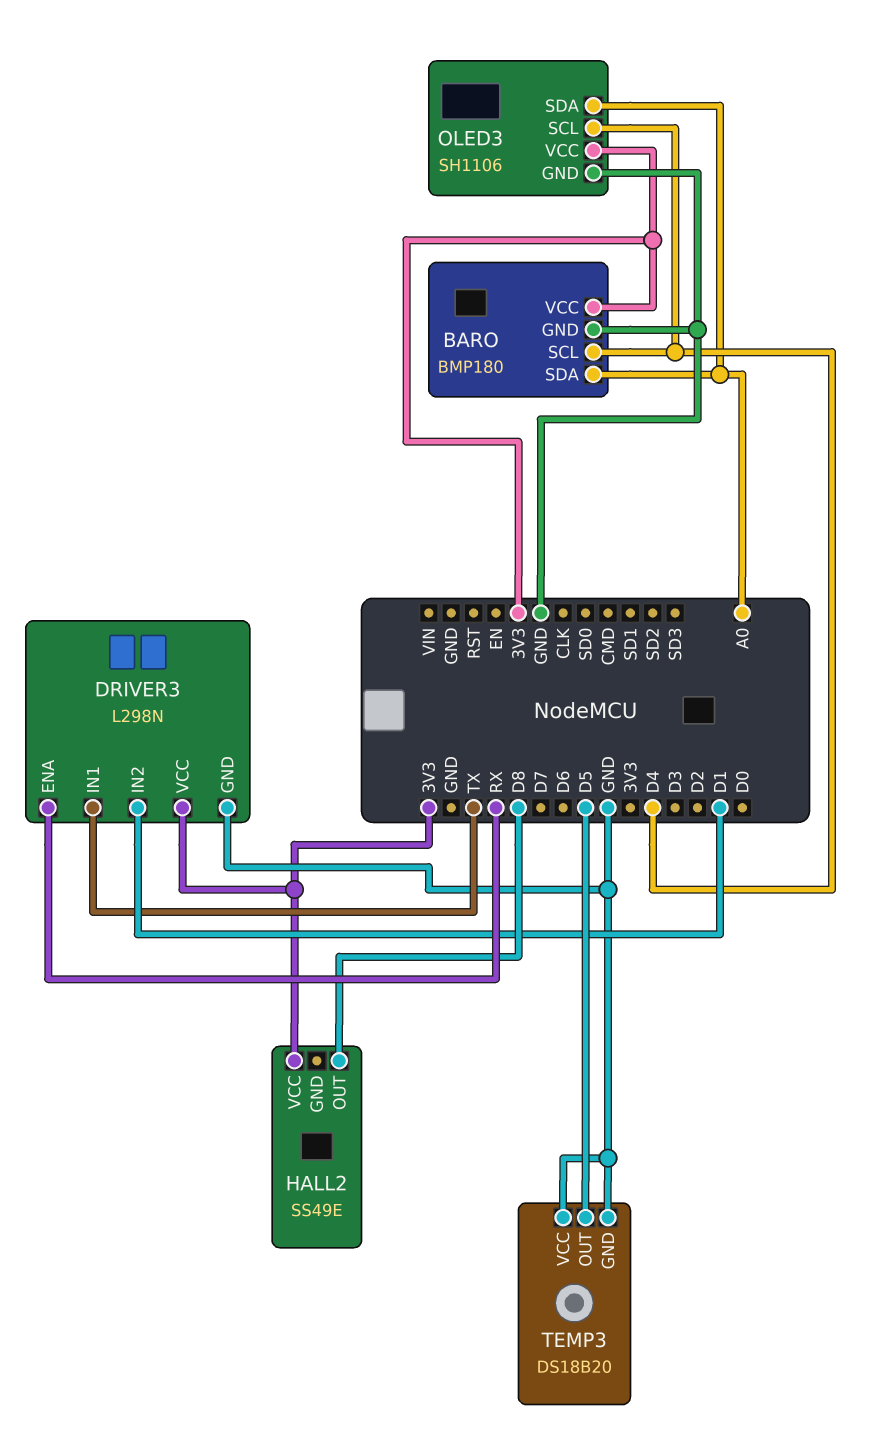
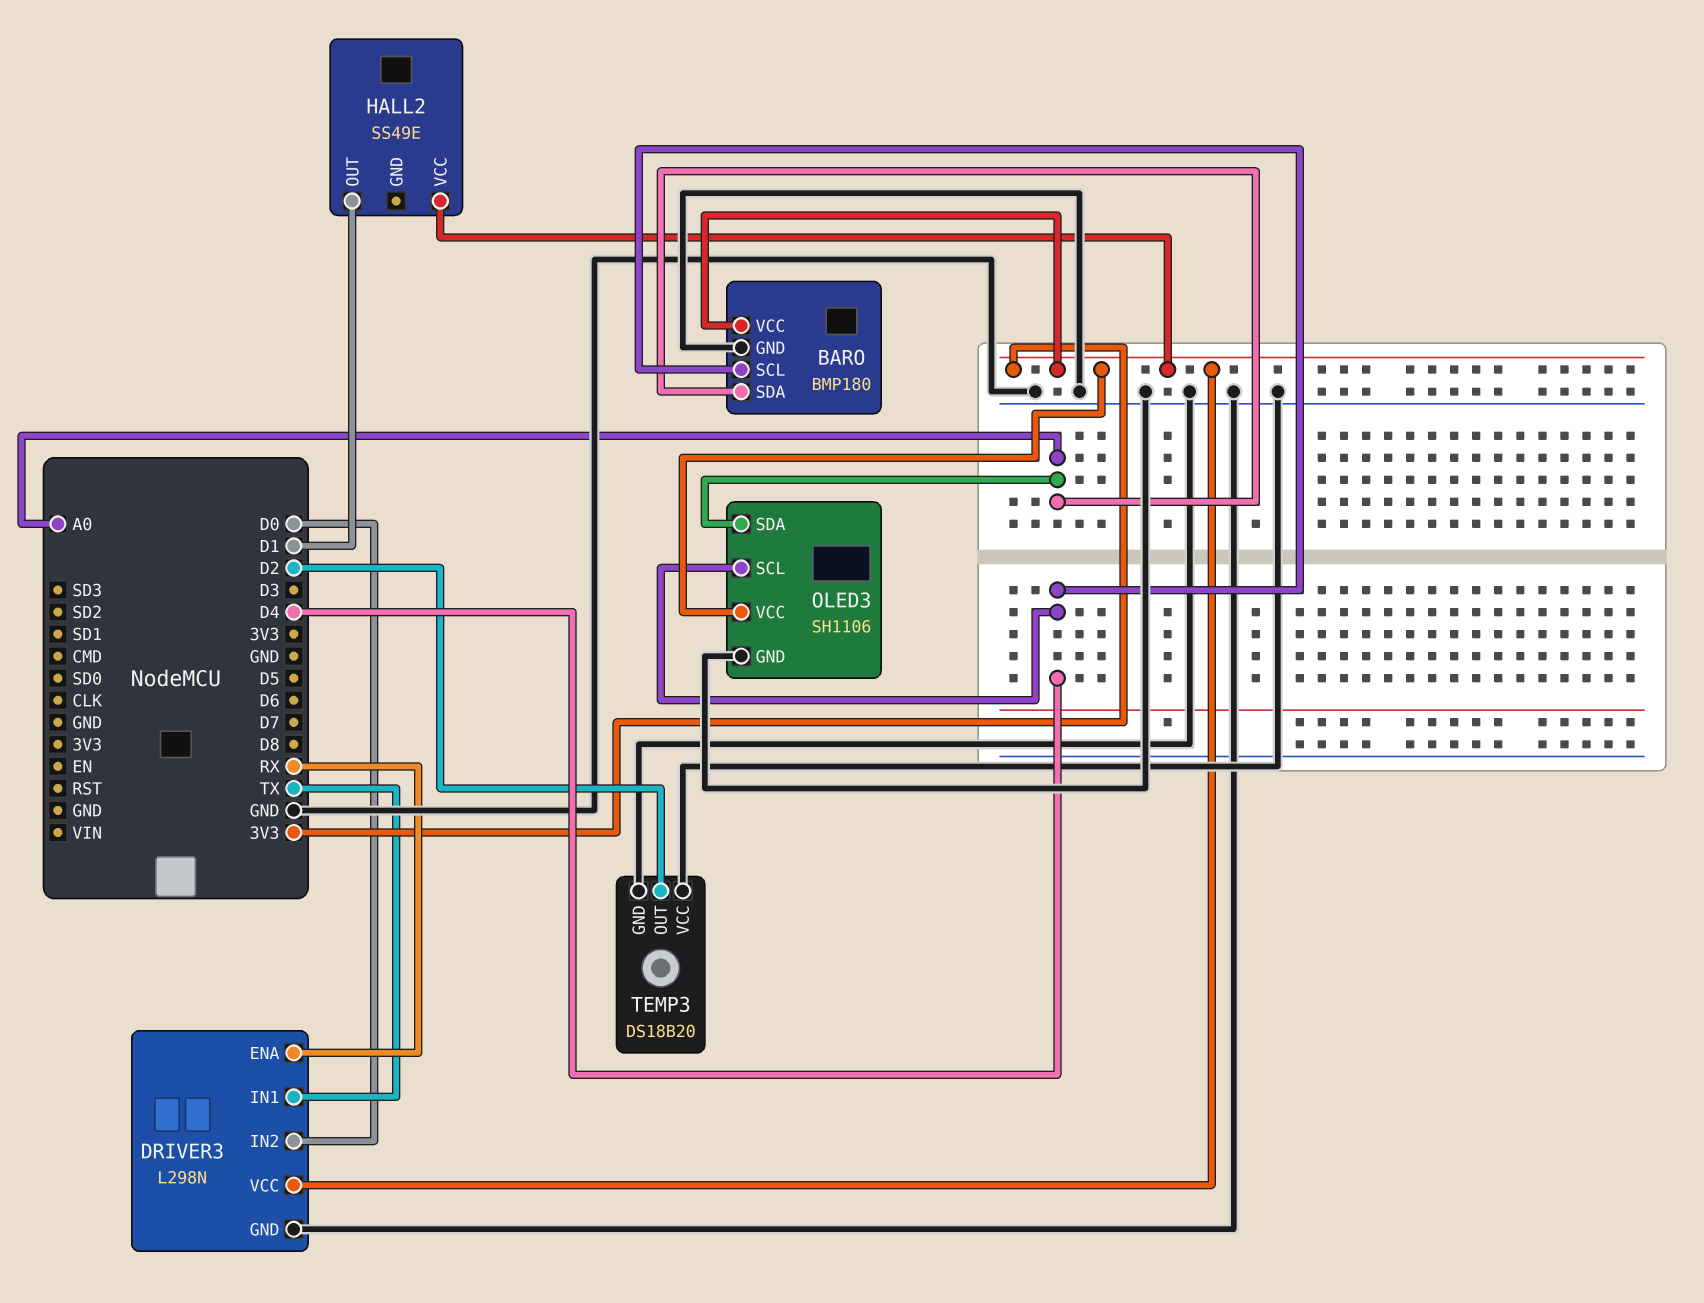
DRIVER3 pin IN2: D1 -> D0
HALL2 pin OUT: D8 -> D1
TEMP3 pin OUT: D5 -> D2

